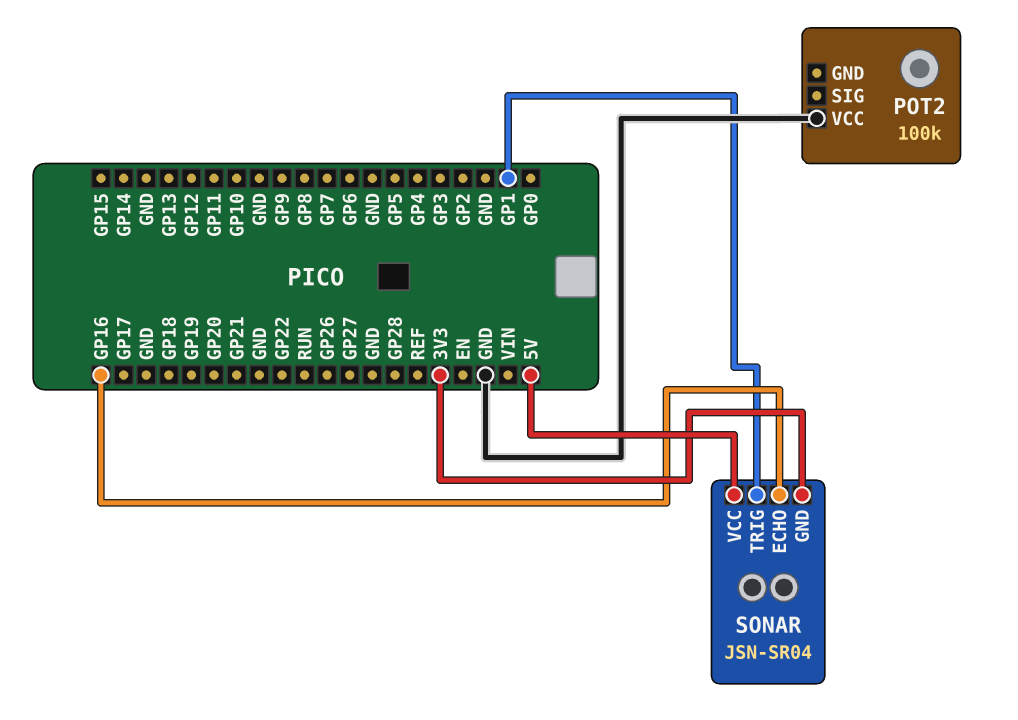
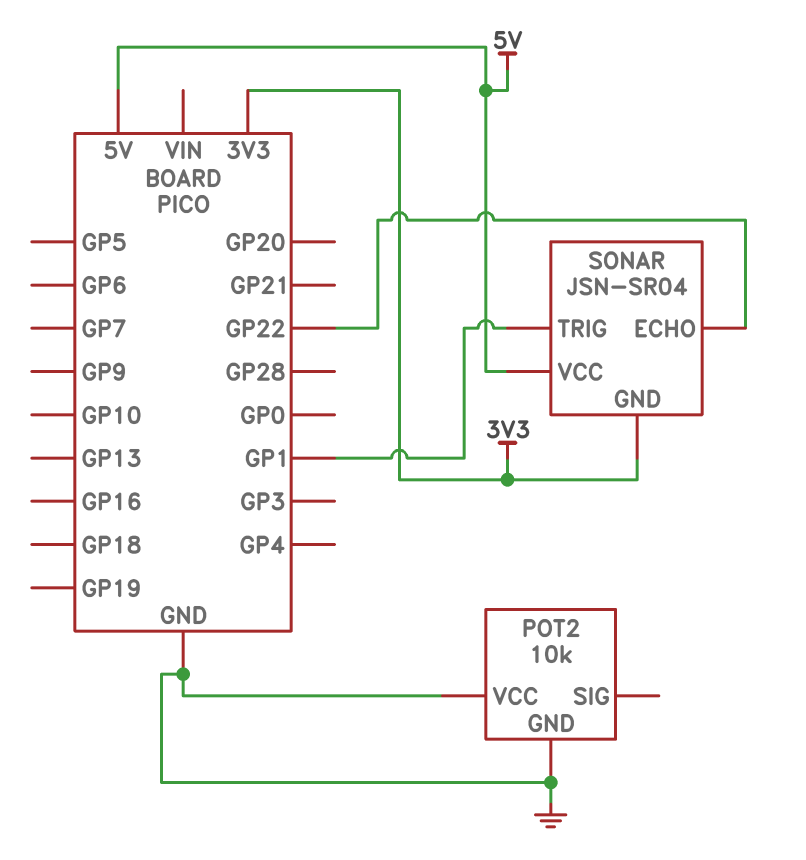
POT2: 100k -> 10k
POT2 pin GND: none -> GND
SONAR pin ECHO: GP16 -> GP22

